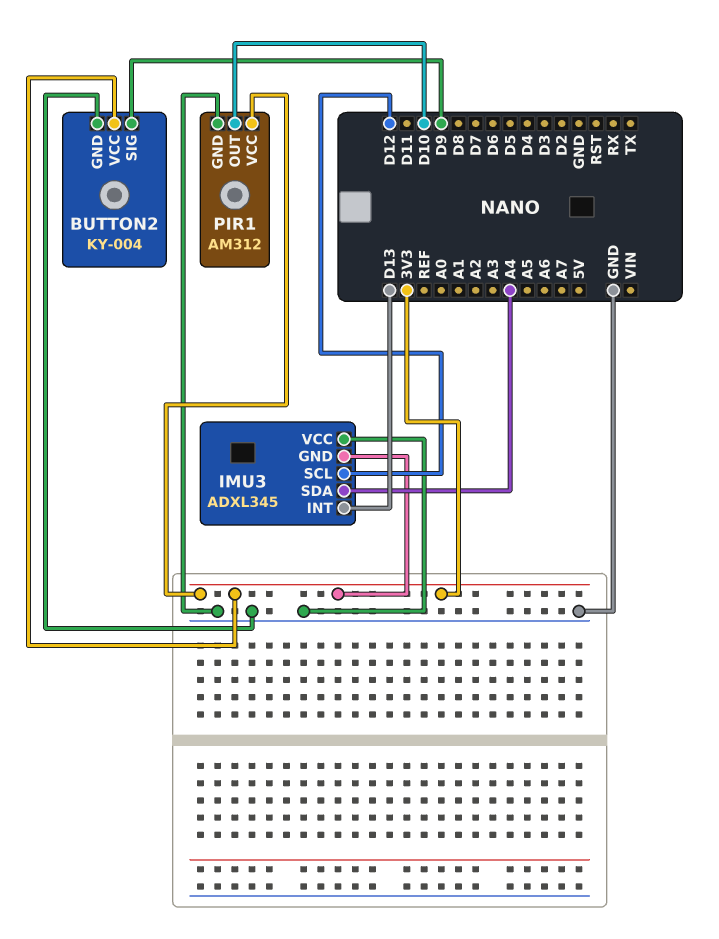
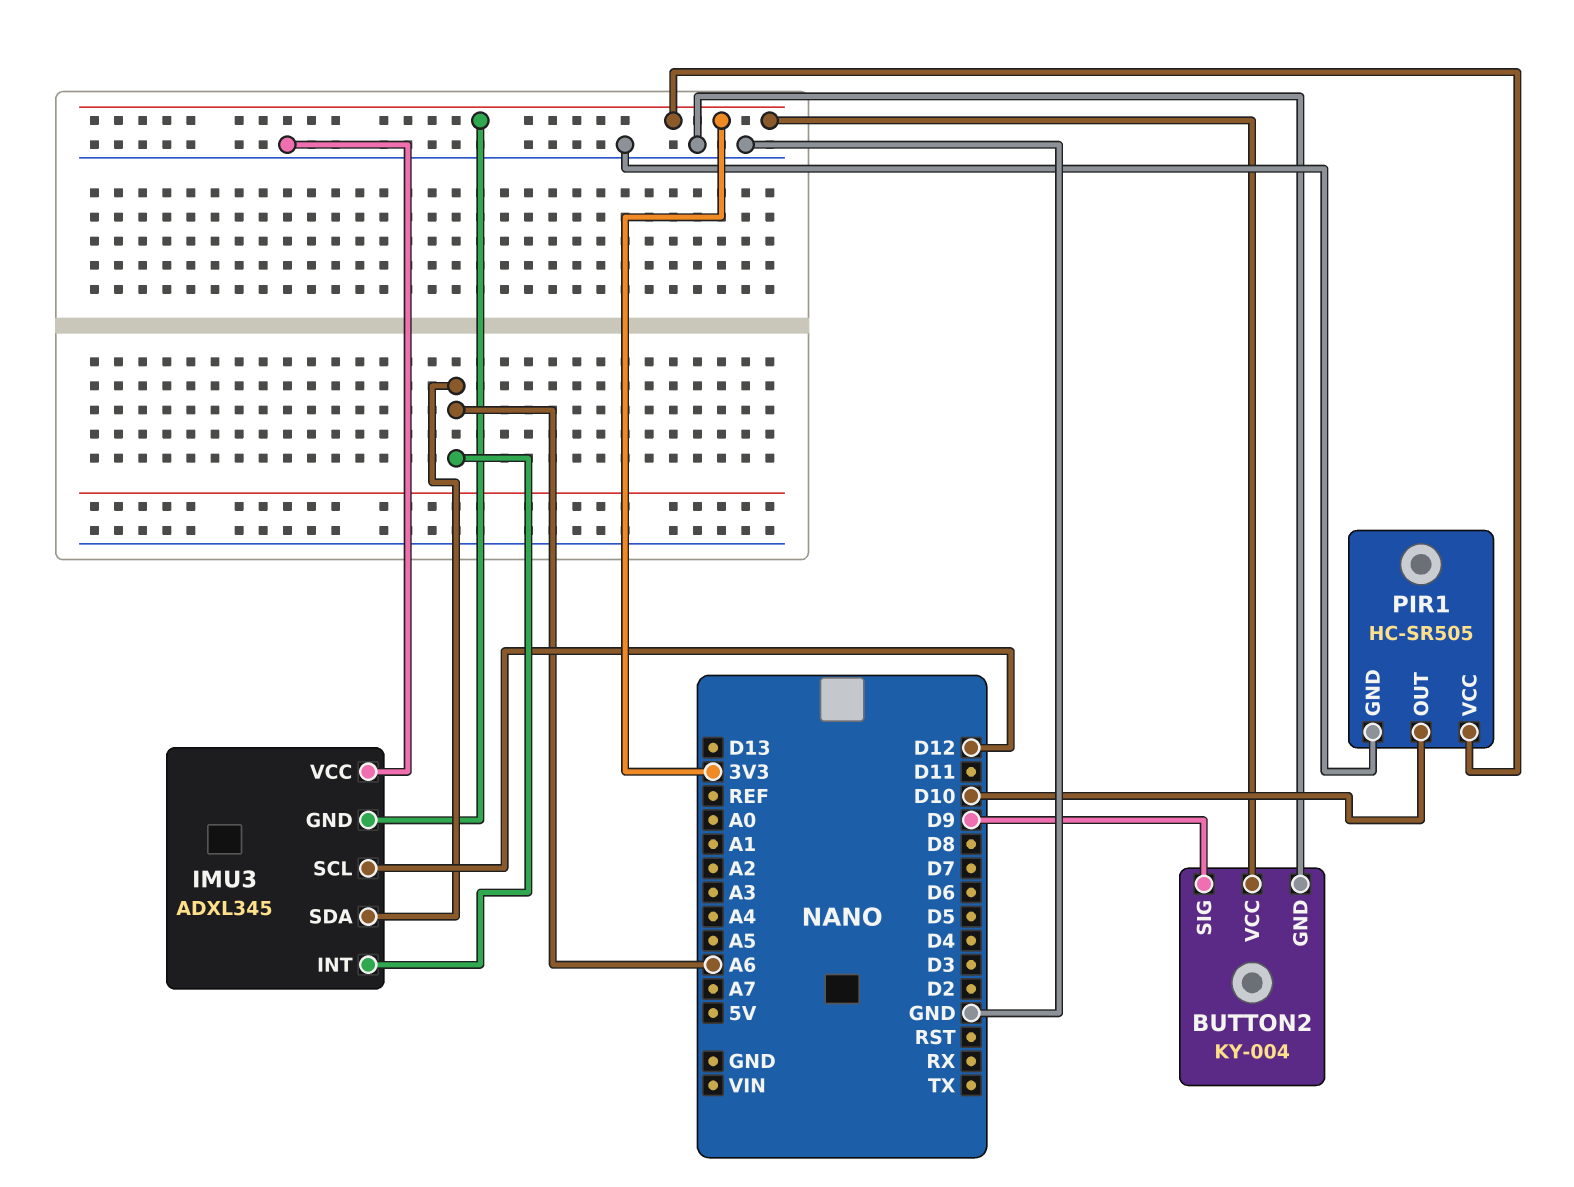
IMU3 pin INT: D13 -> A6
IMU3 pin SDA: A4 -> A6
PIR1: AM312 -> HC-SR505

